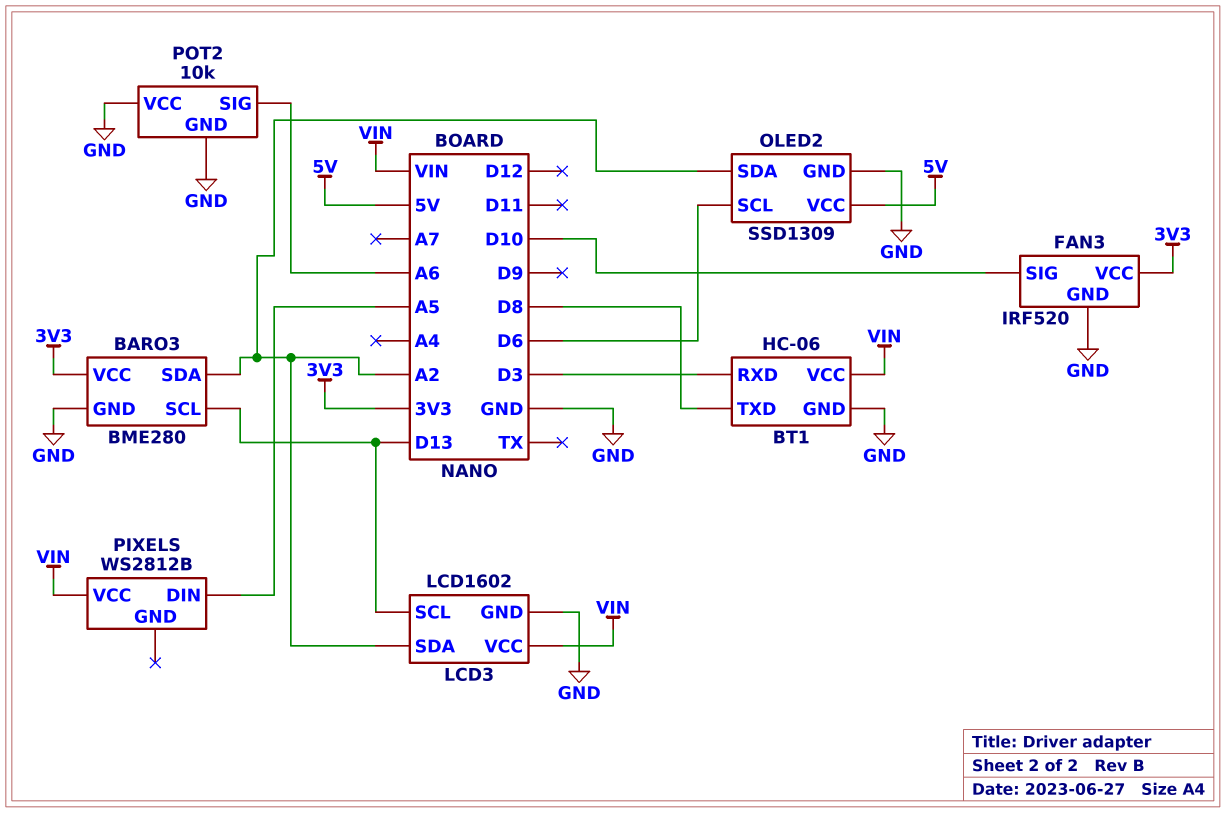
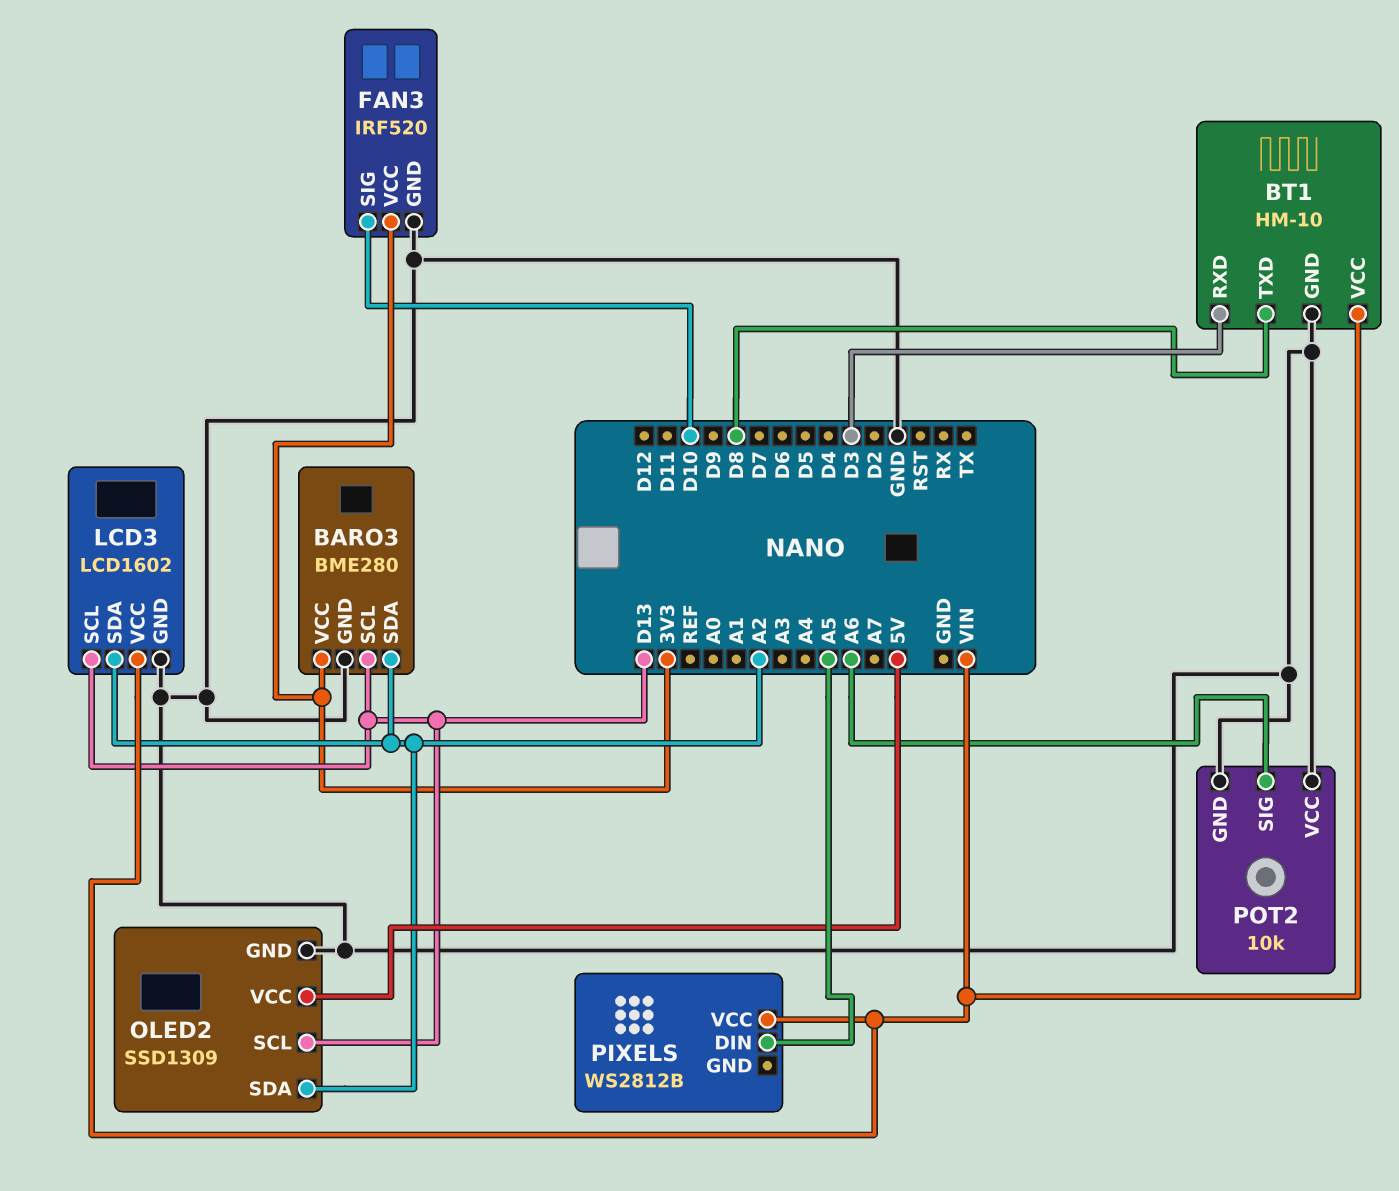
BT1: HC-06 -> HM-10
OLED2 pin SCL: D6 -> D13

